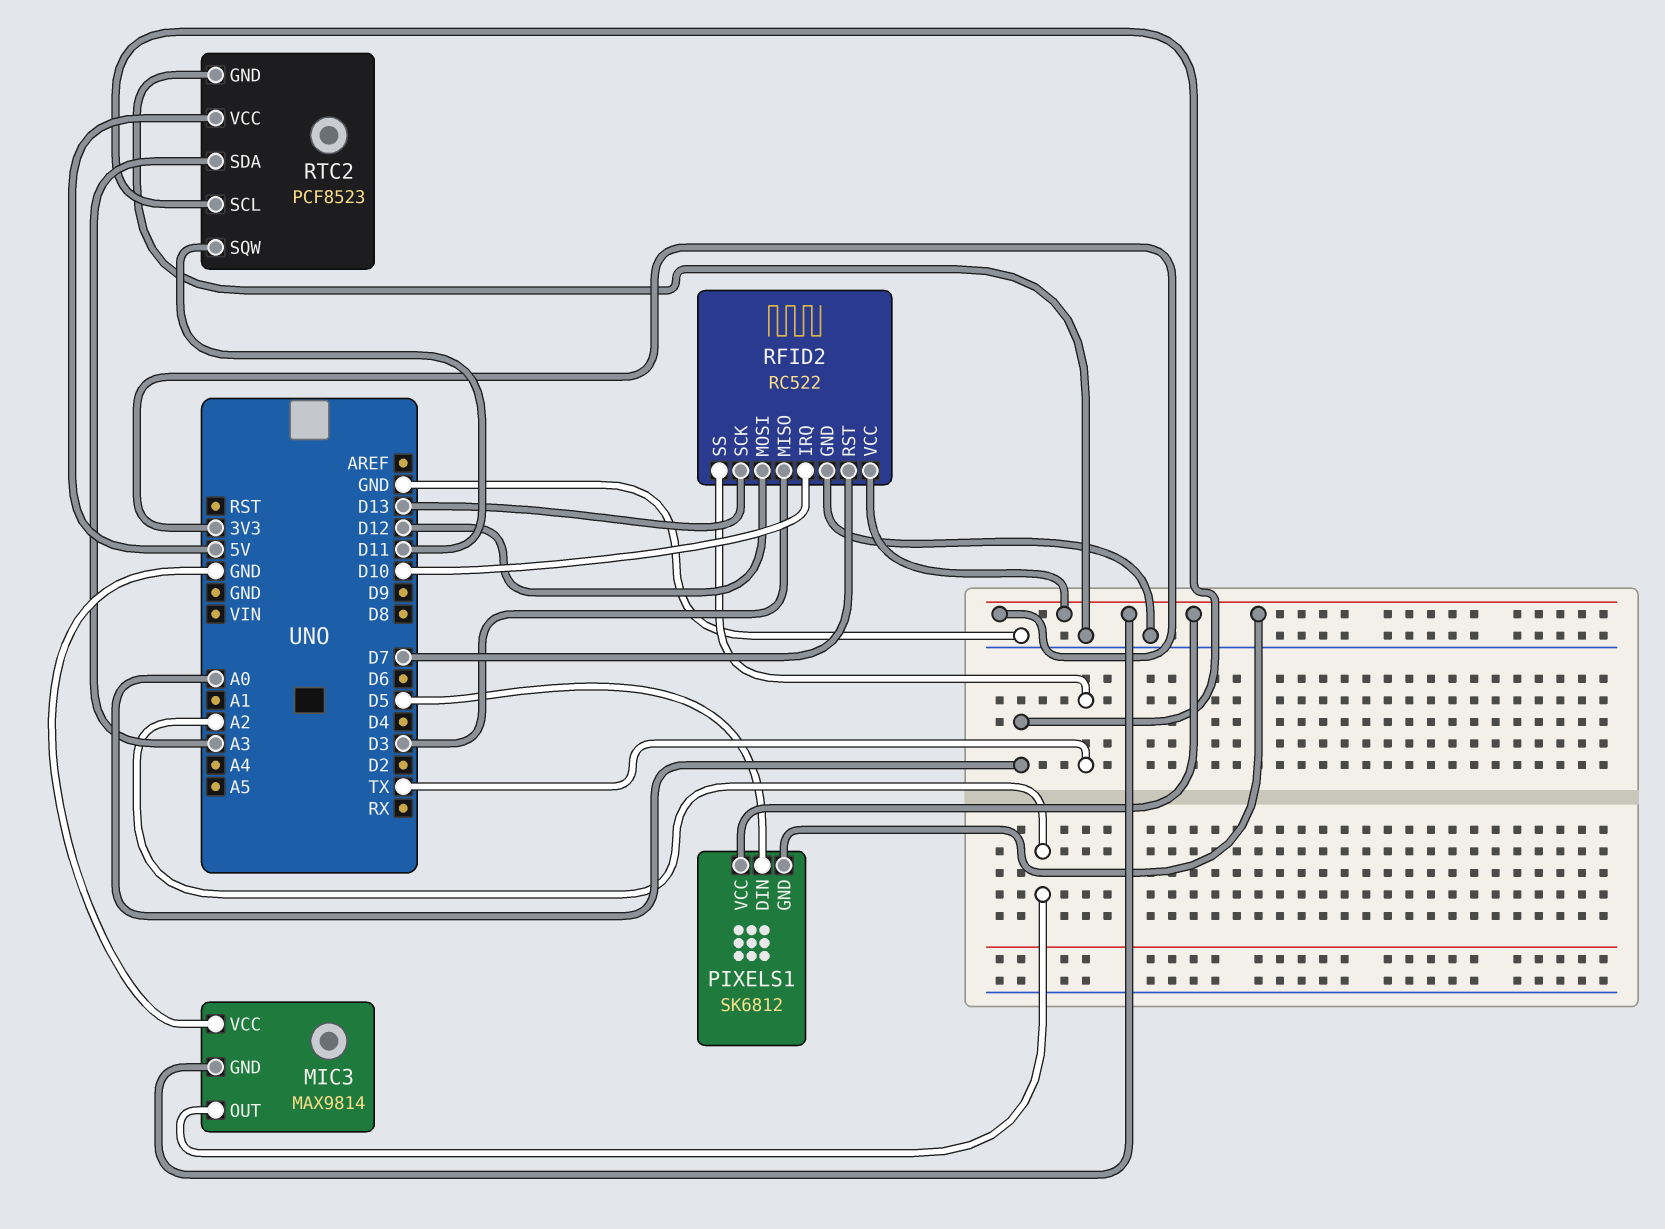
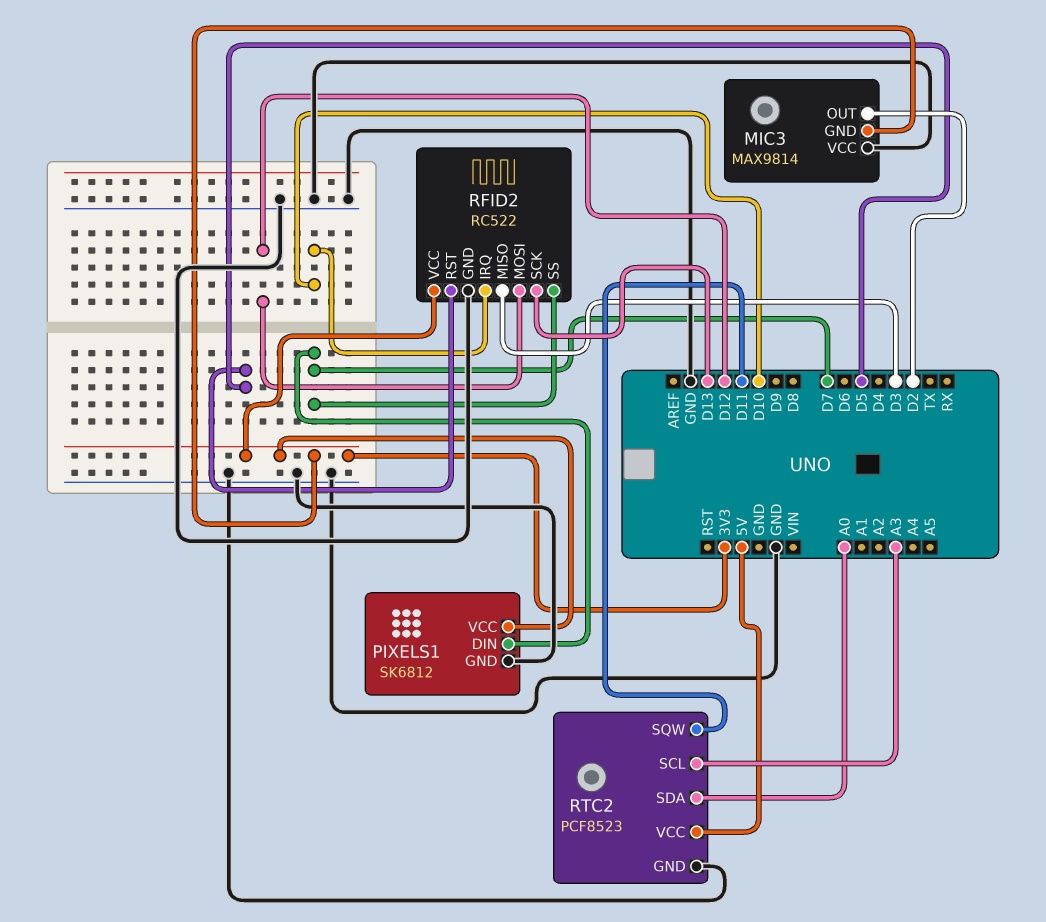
MIC3 pin OUT: A2 -> D2
PIXELS1 pin DIN: D5 -> D7
PIXELS1 pin GND: 3V3 -> GND
RFID2 pin RST: D7 -> D5
RFID2 pin SS: TX -> D7
RTC2 pin SCL: A0 -> A3
RTC2 pin SDA: A3 -> A0

